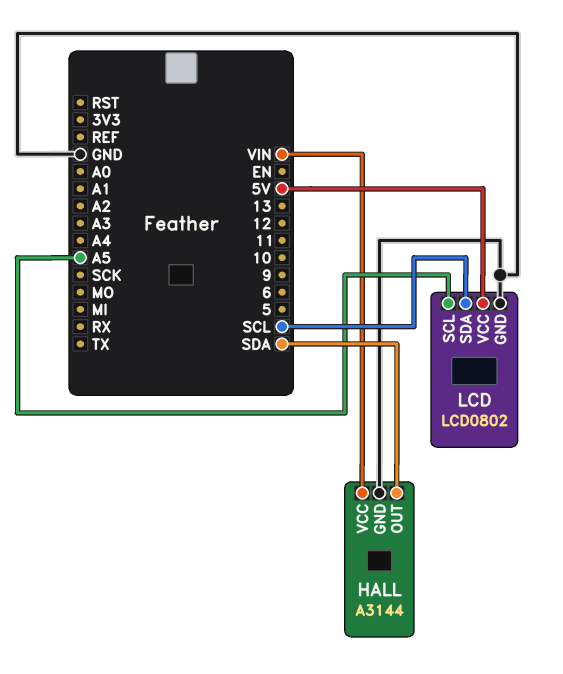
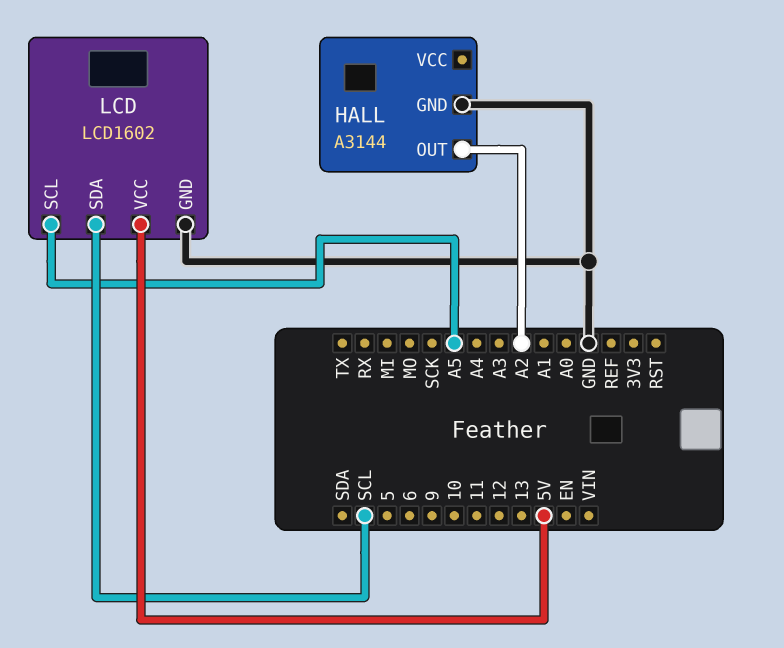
HALL pin OUT: SDA -> A2
HALL pin VCC: VIN -> none
LCD: LCD0802 -> LCD1602

